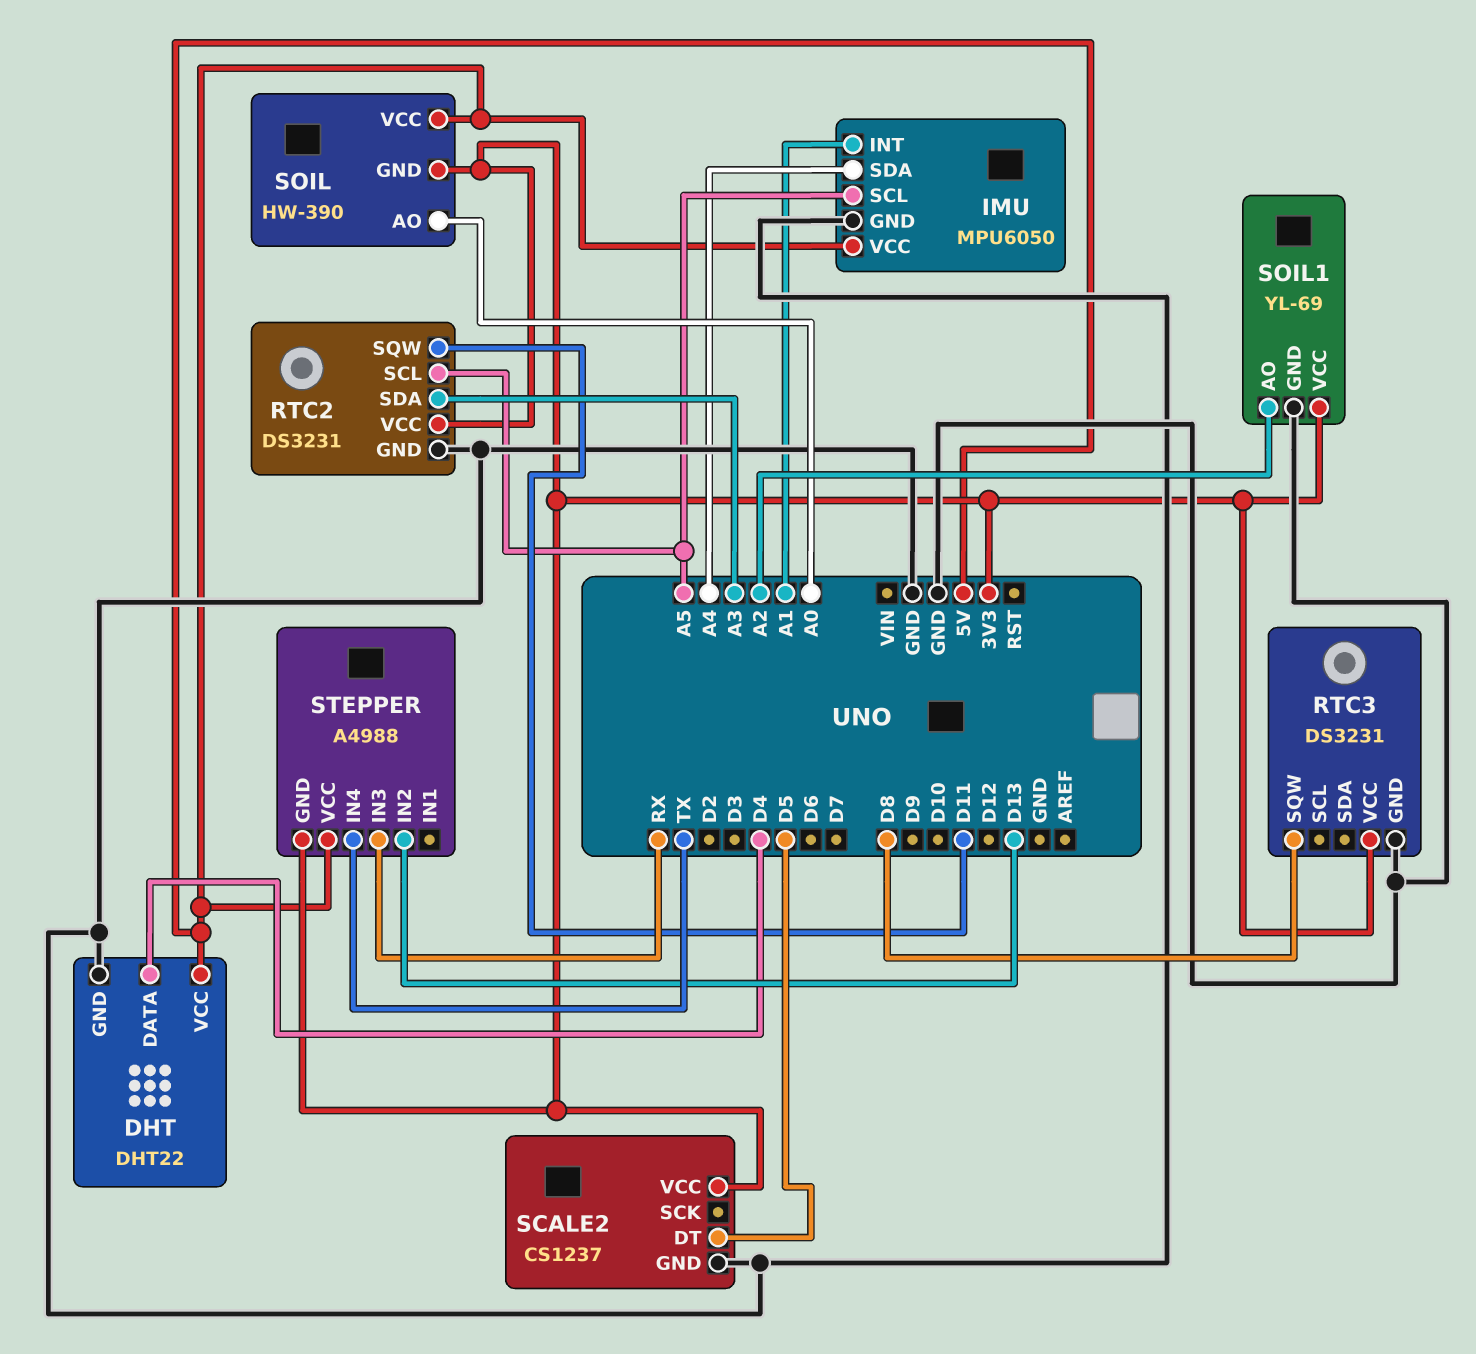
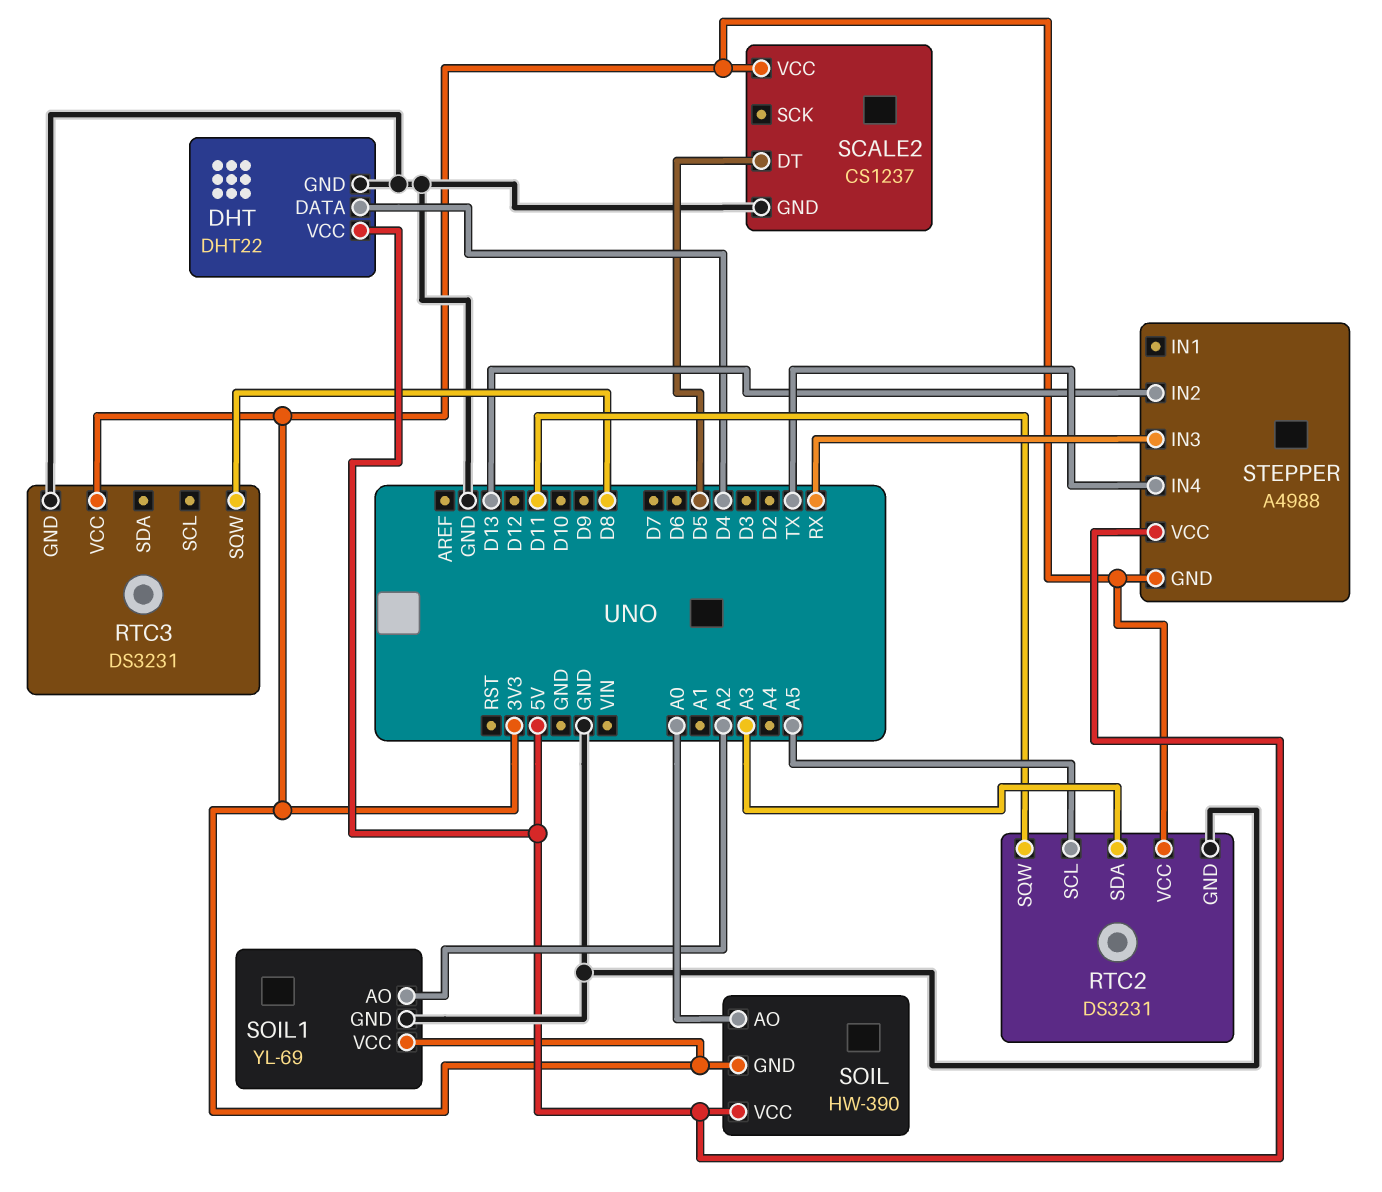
IMU: MPU6050 -> none
IMU pin GND: GND -> none
IMU pin INT: A1 -> none
IMU pin SCL: A5 -> none
IMU pin SDA: A4 -> none
IMU pin VCC: 5V -> none

